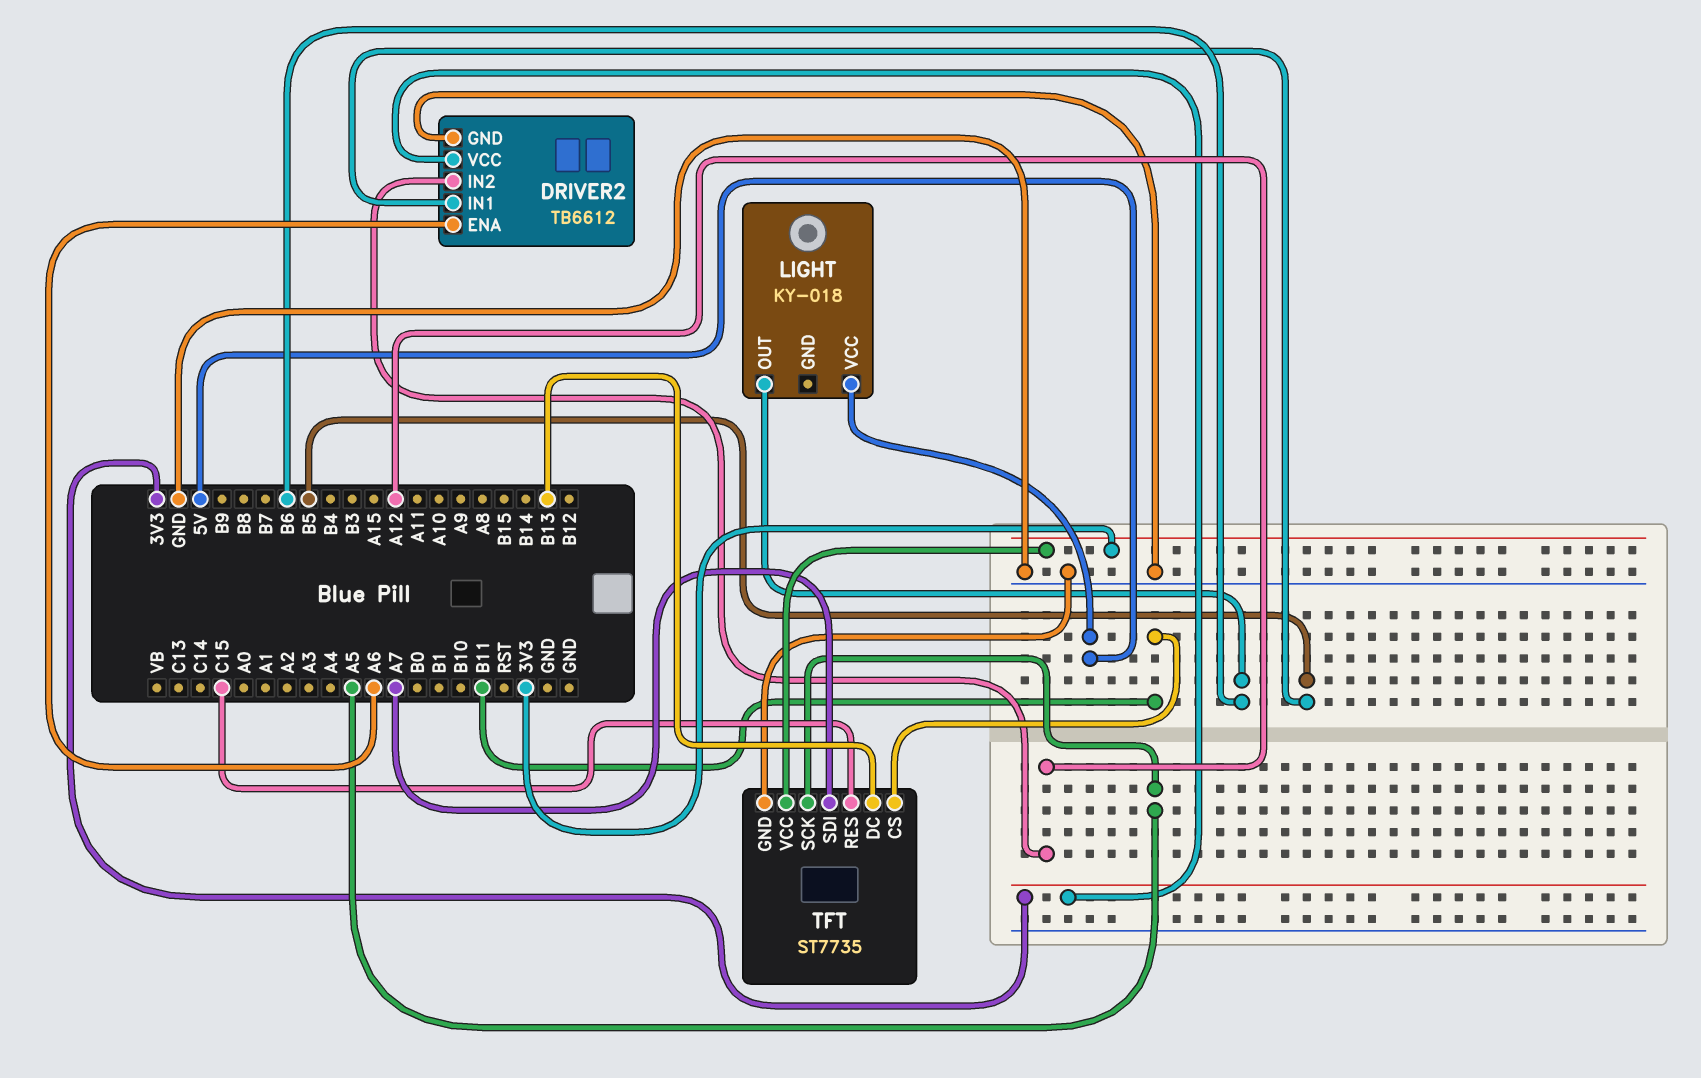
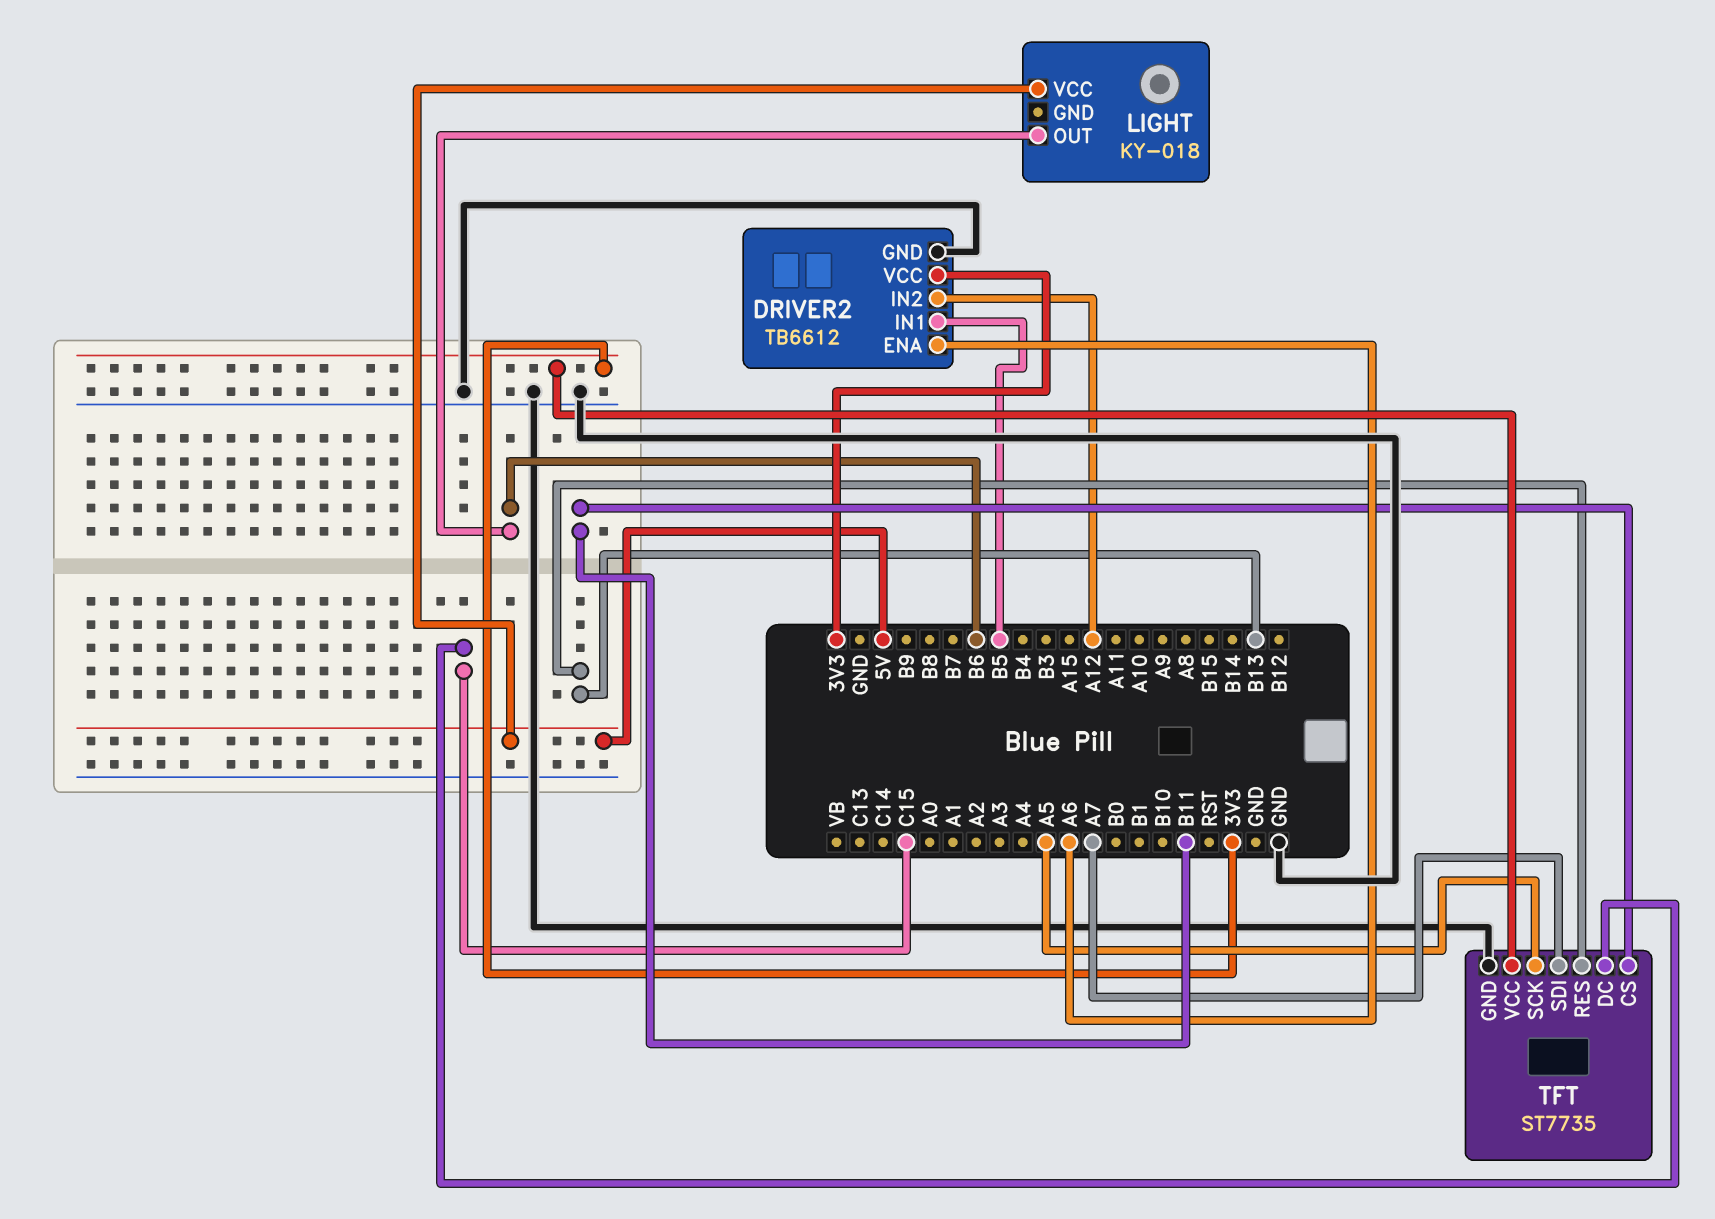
TFT pin DC: B13 -> C15
TFT pin RES: C15 -> B13

